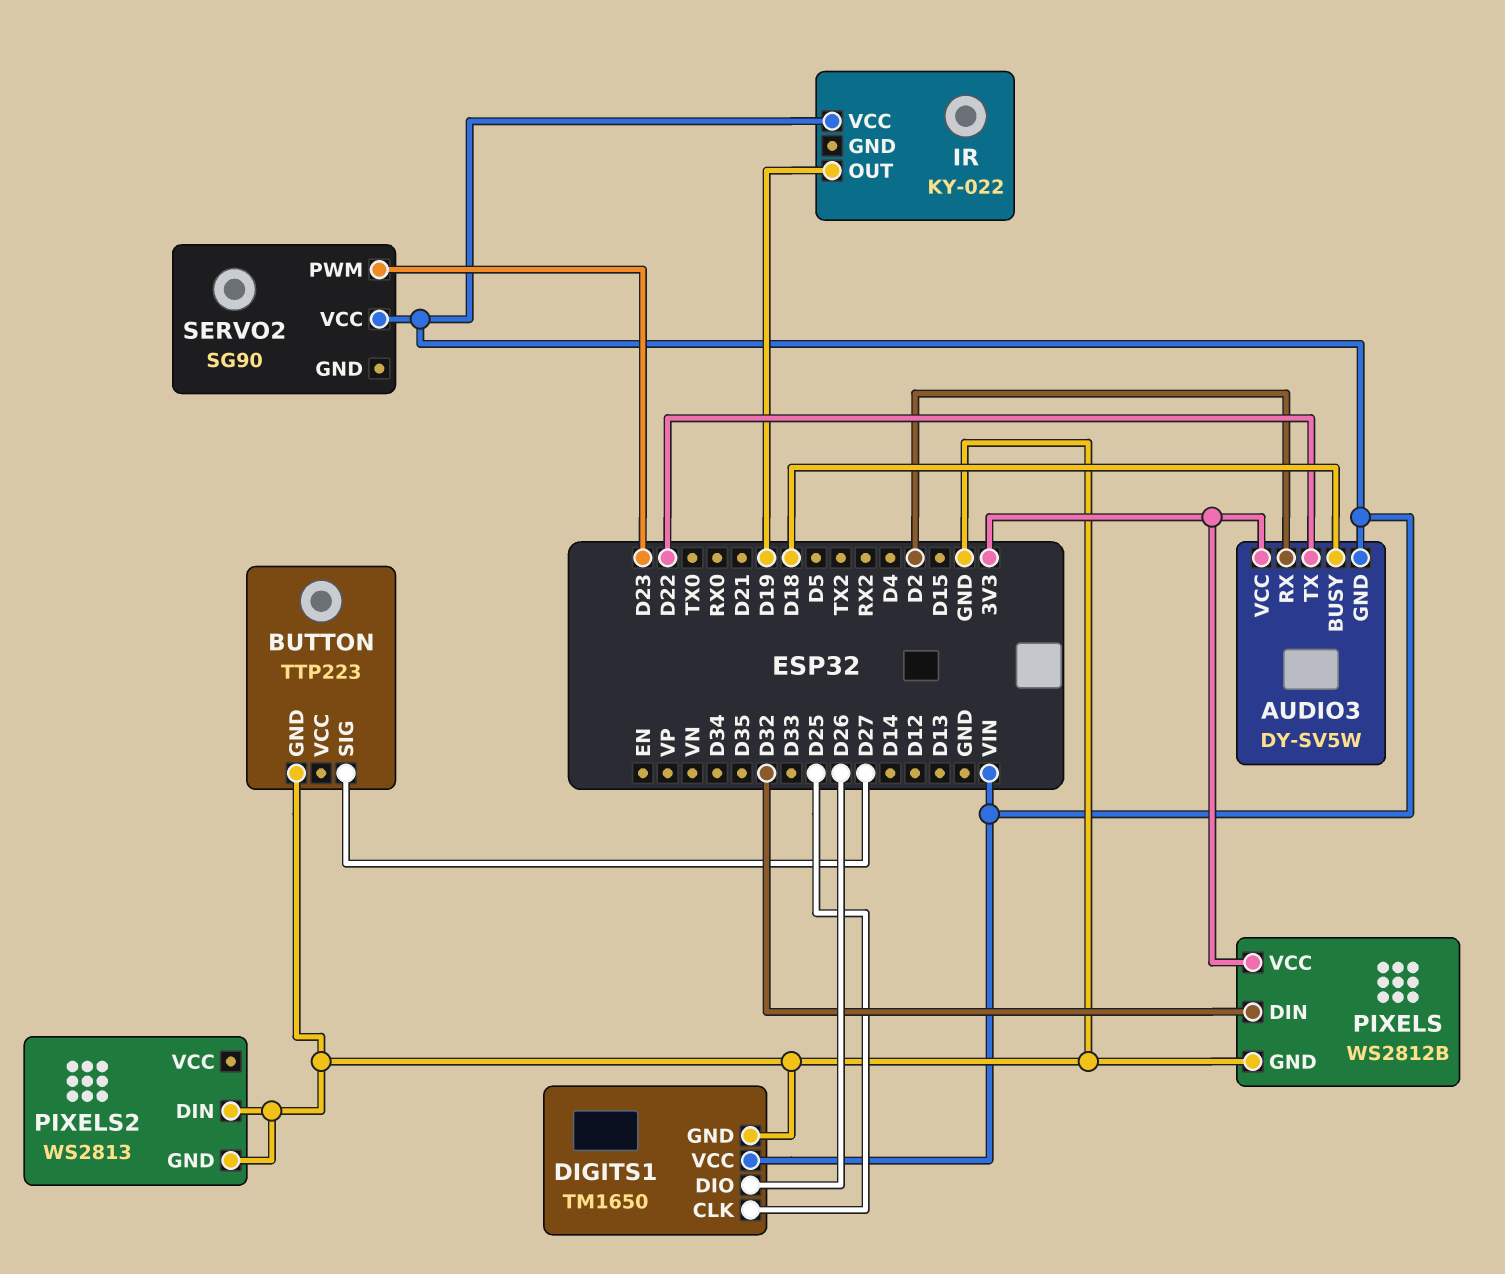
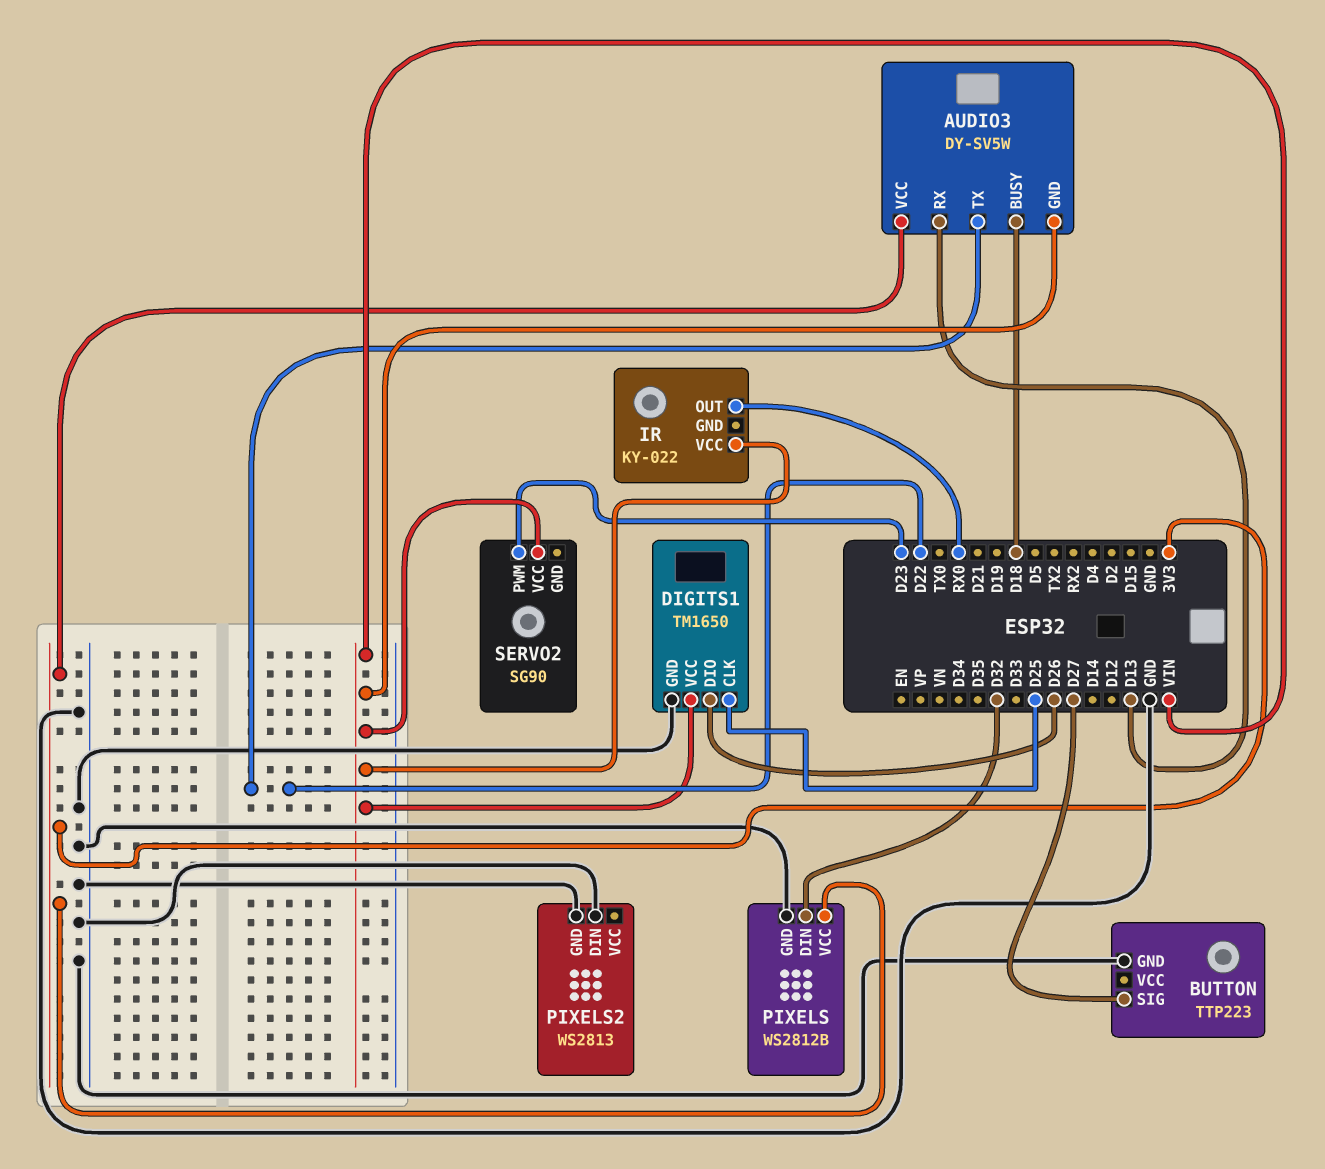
AUDIO3 pin RX: D2 -> D13
IR pin OUT: D19 -> RX0

